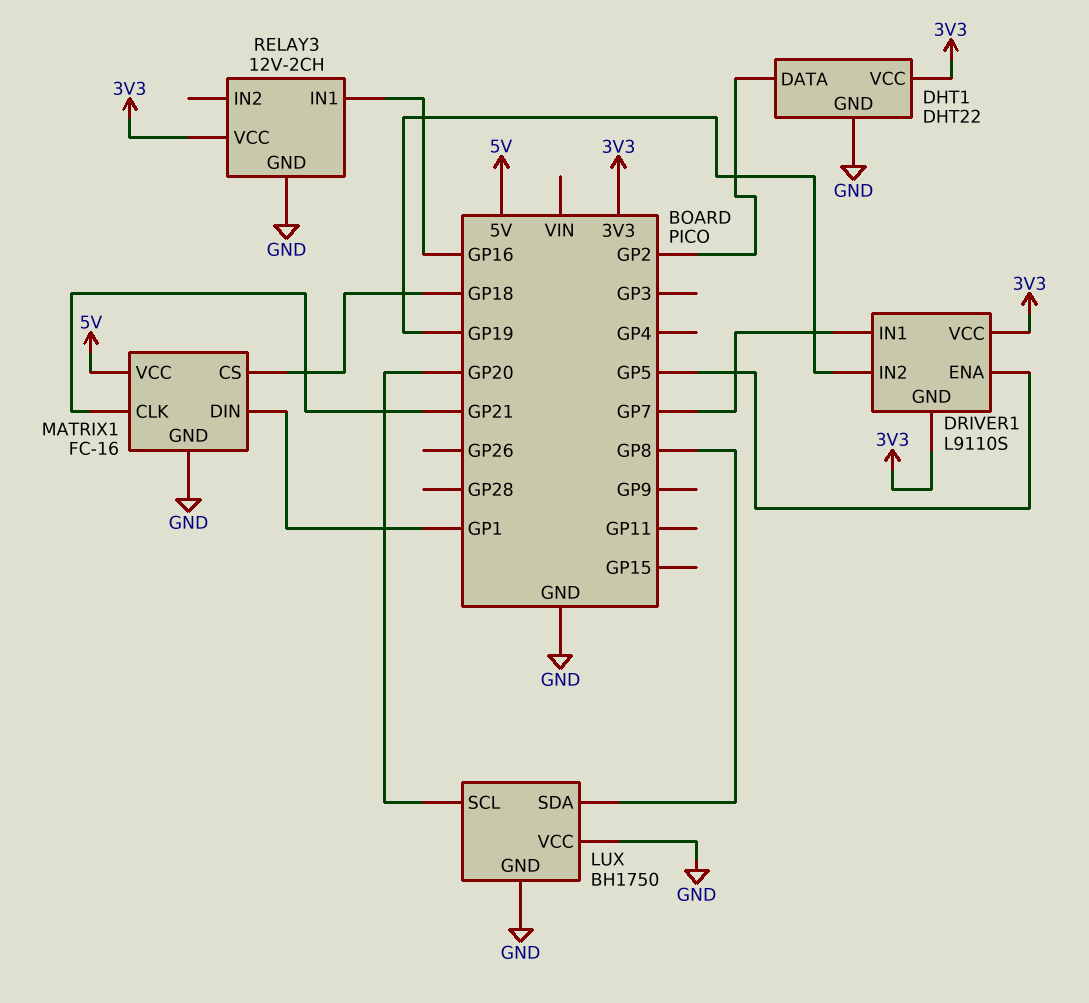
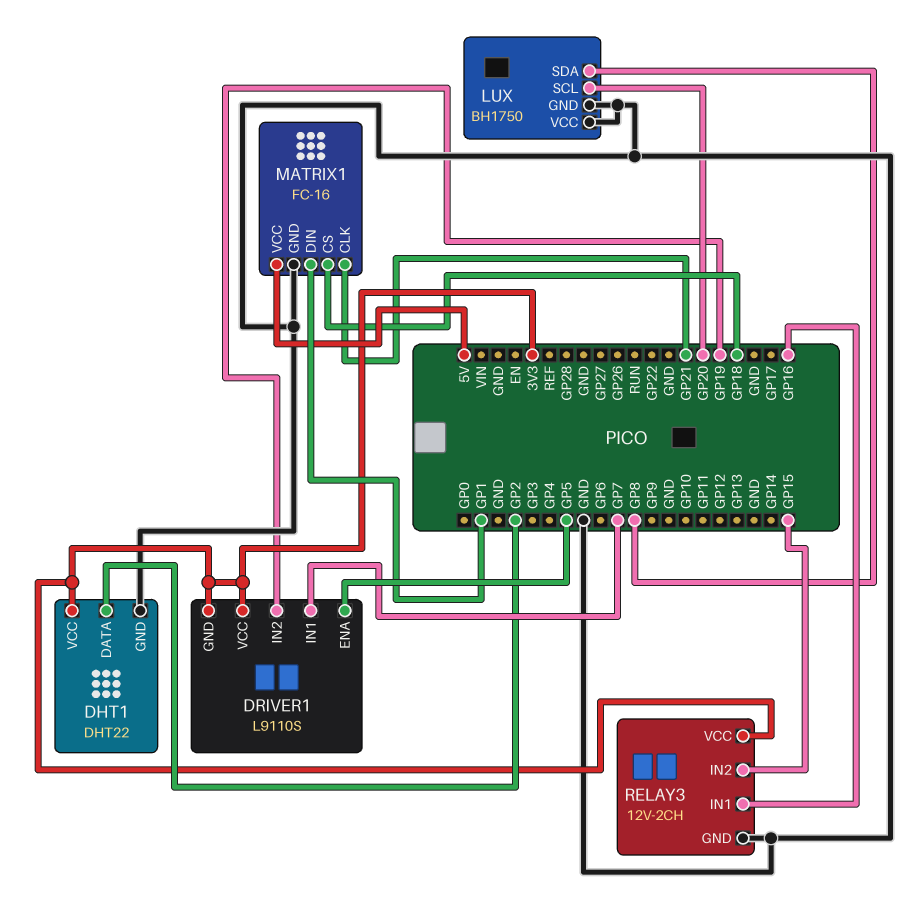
RELAY3 pin IN2: none -> GP15

